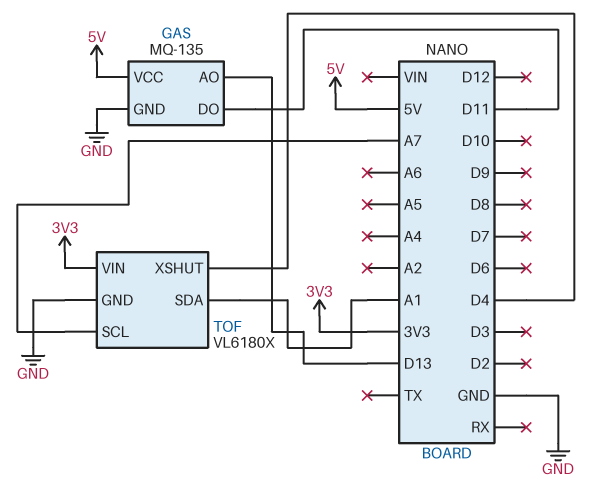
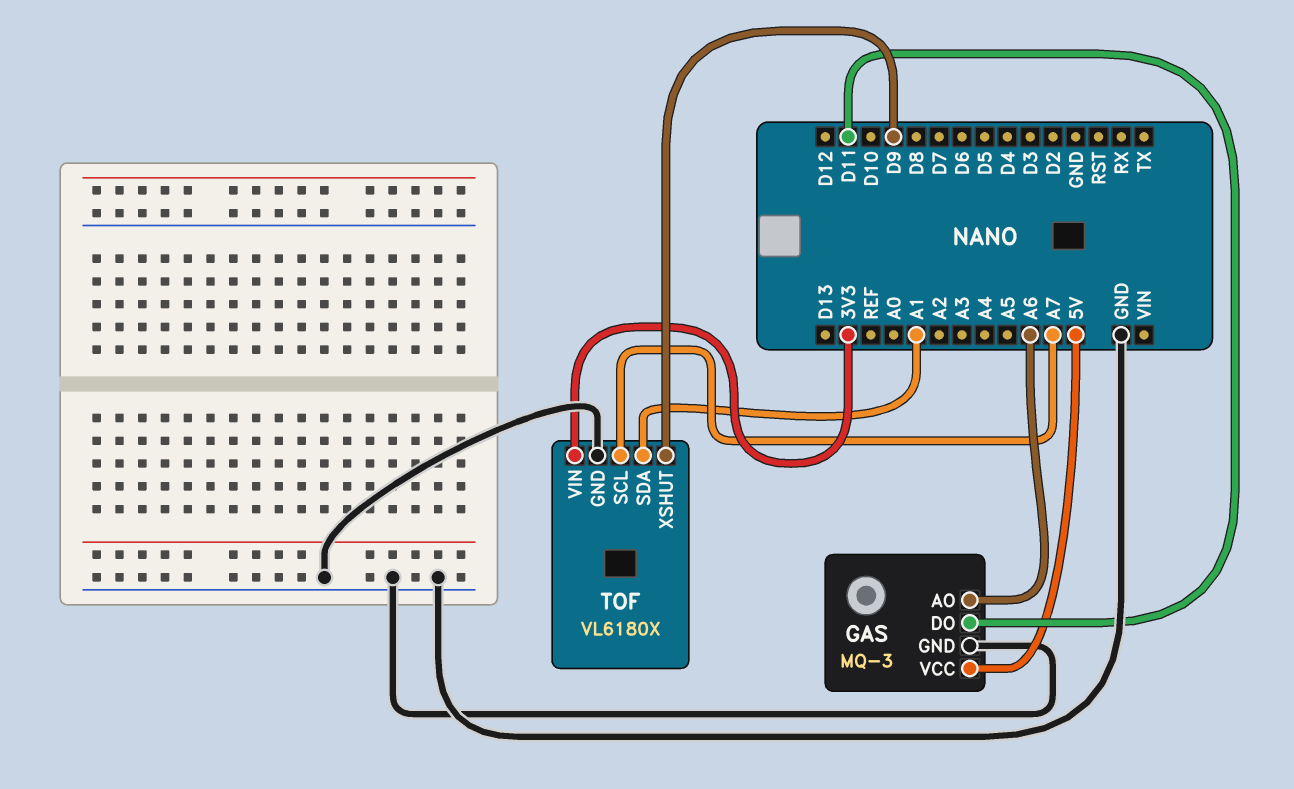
GAS: MQ-135 -> MQ-3
GAS pin AO: D13 -> A6
TOF pin XSHUT: D4 -> D9

